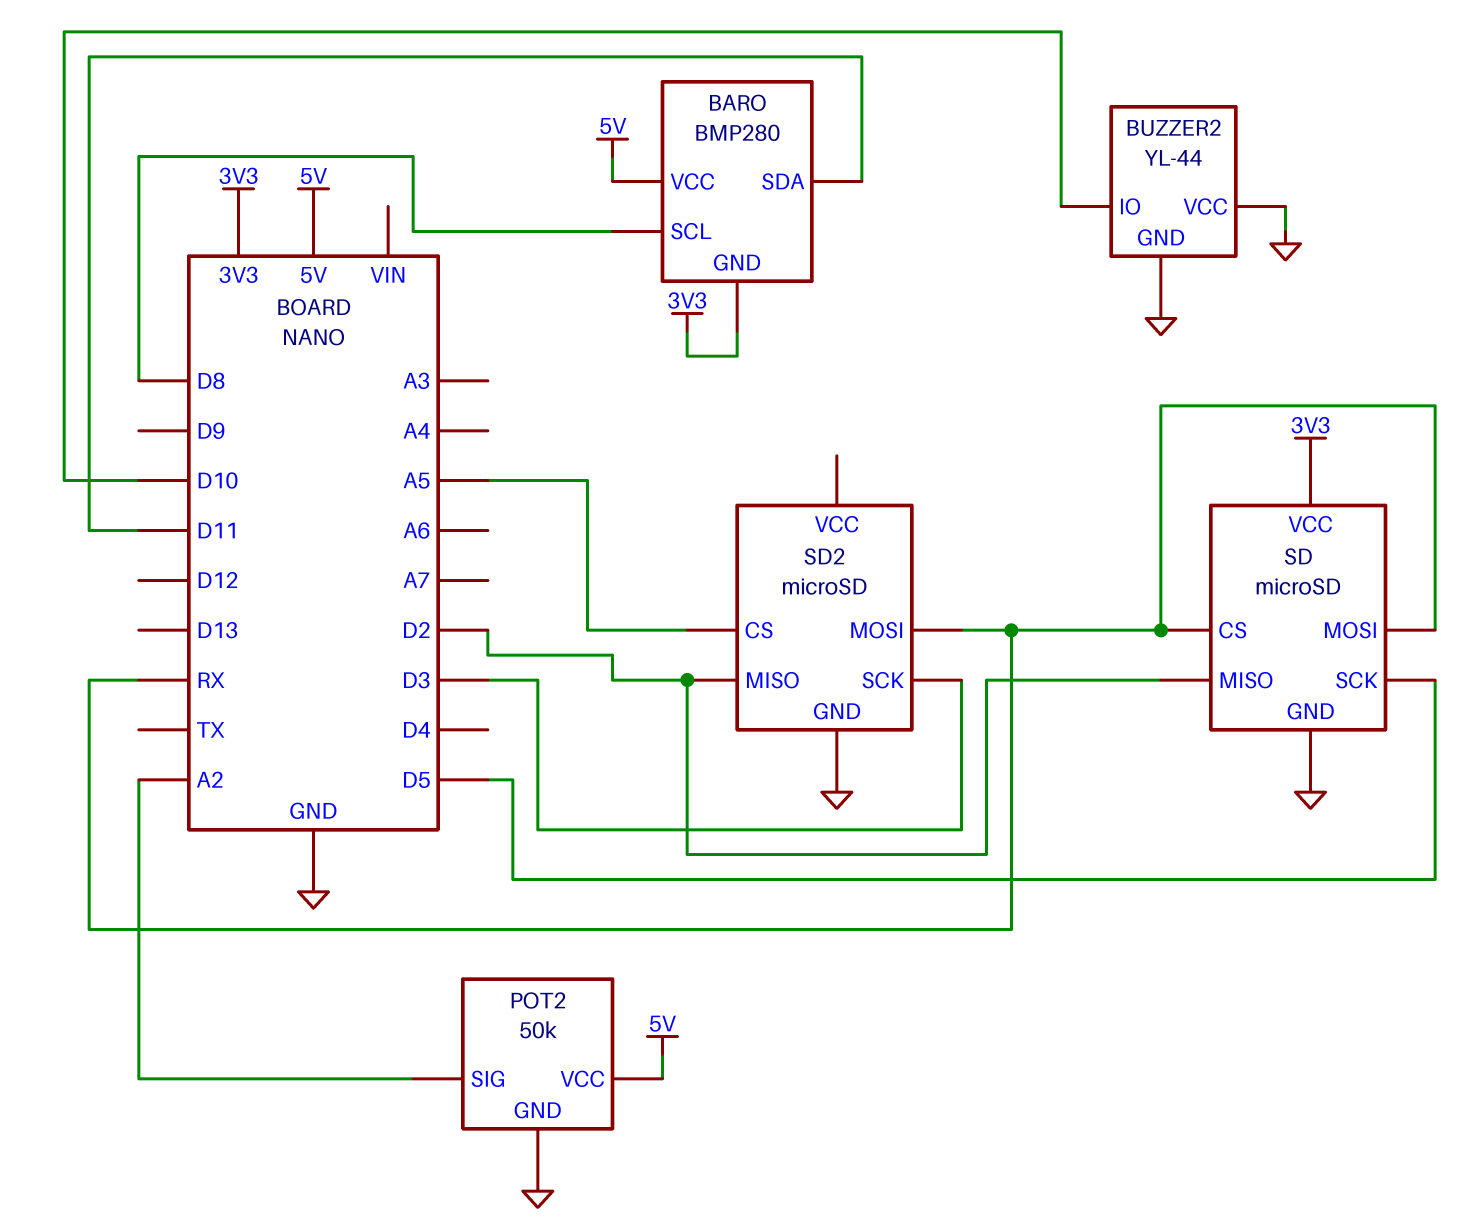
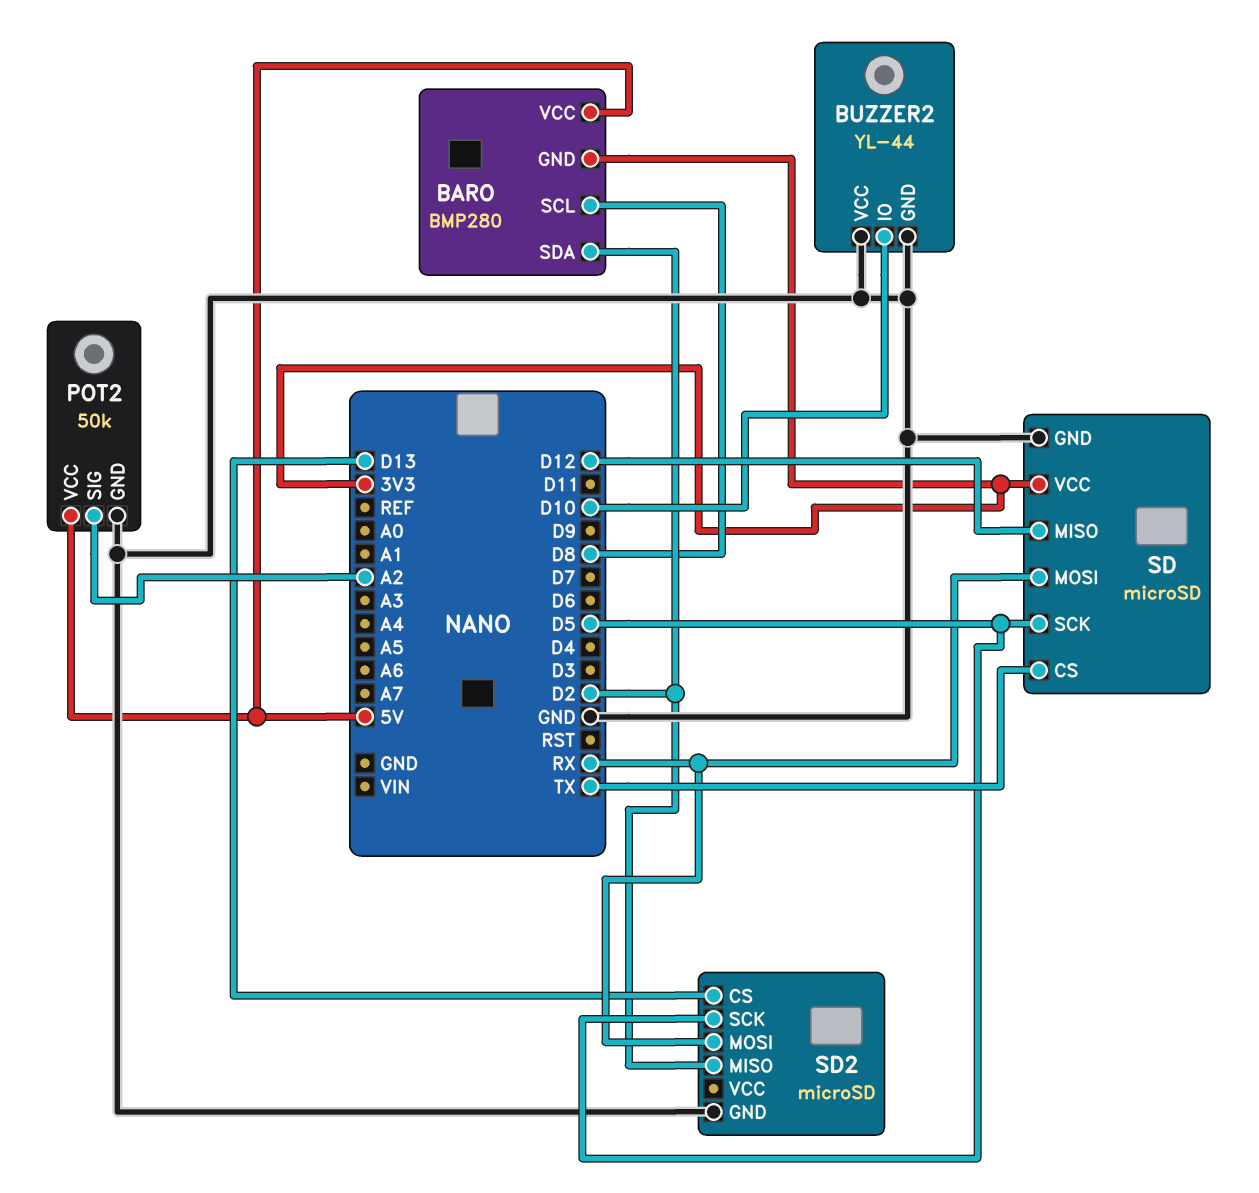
BARO pin SDA: D11 -> D2
SD pin CS: RX -> TX
SD pin MISO: D2 -> D12
SD2 pin CS: A5 -> D13
SD2 pin SCK: D3 -> D5

